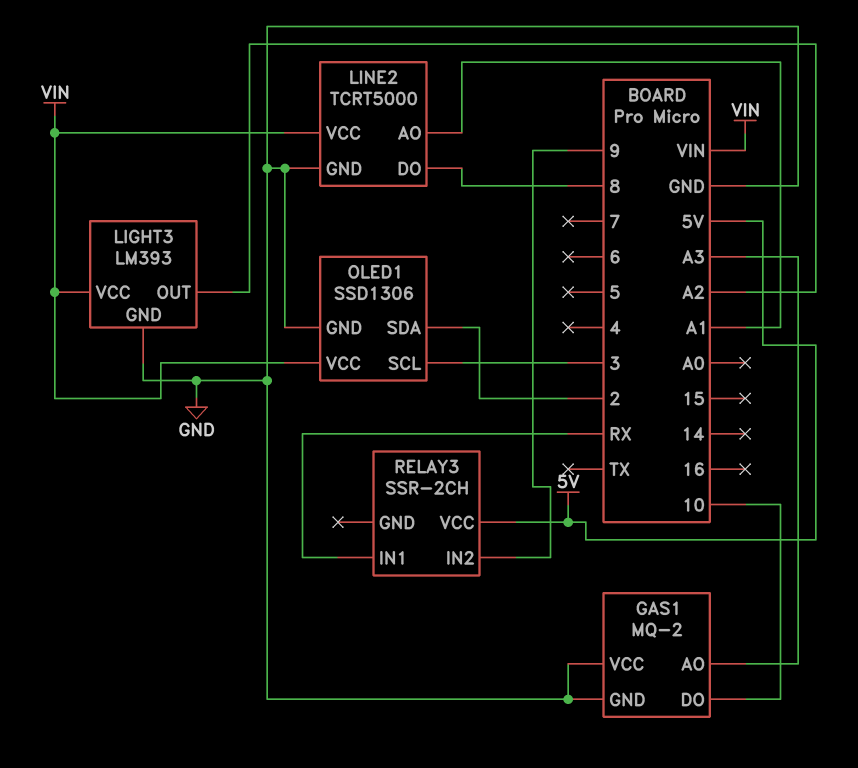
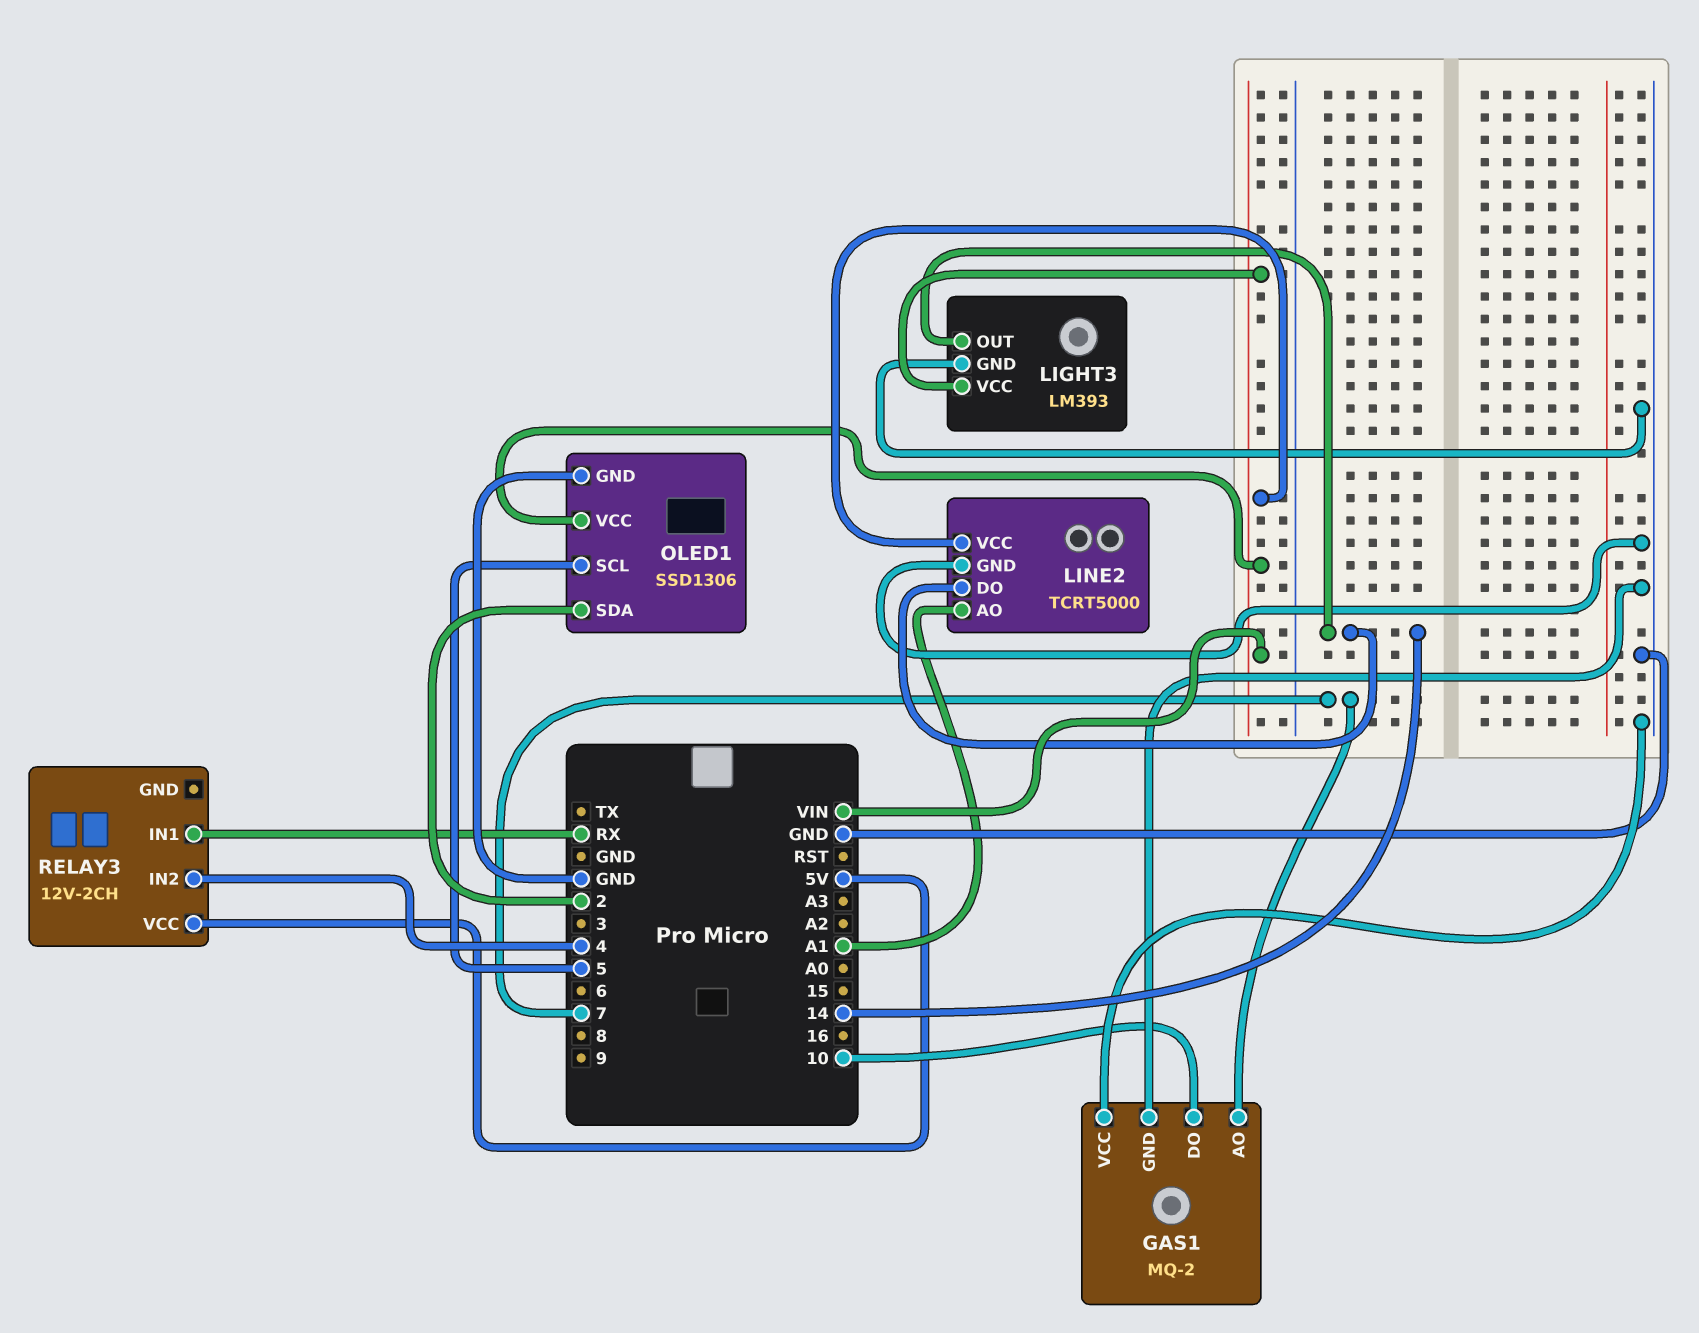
GAS1 pin AO: A3 -> 7
LIGHT3 pin OUT: A2 -> 14
LINE2 pin DO: 8 -> 14
OLED1 pin SCL: 3 -> 5
RELAY3: SSR-2CH -> 12V-2CH
RELAY3 pin IN2: 9 -> 4

